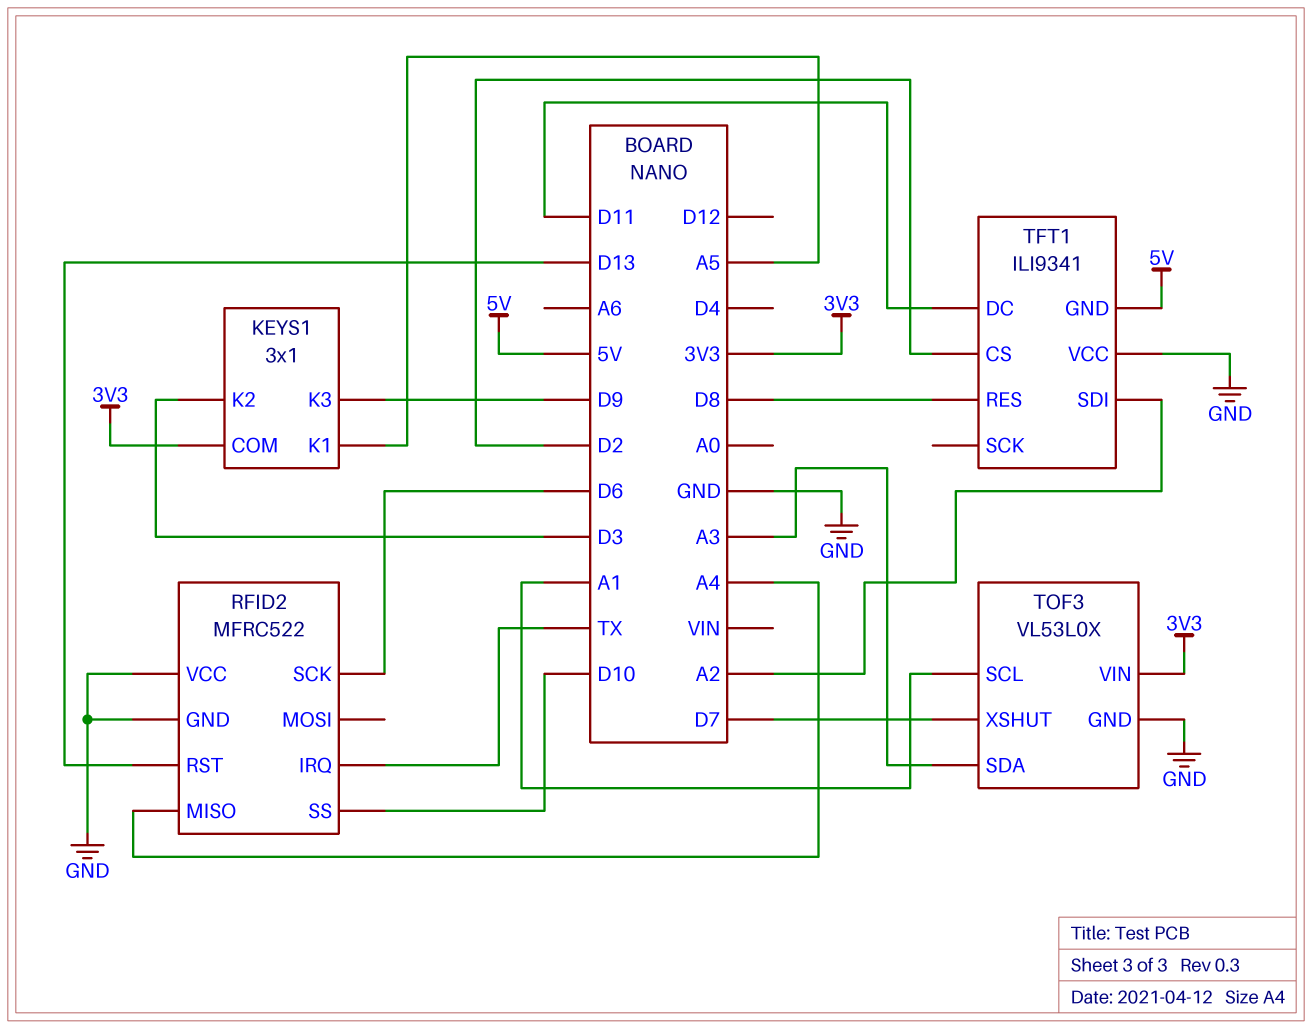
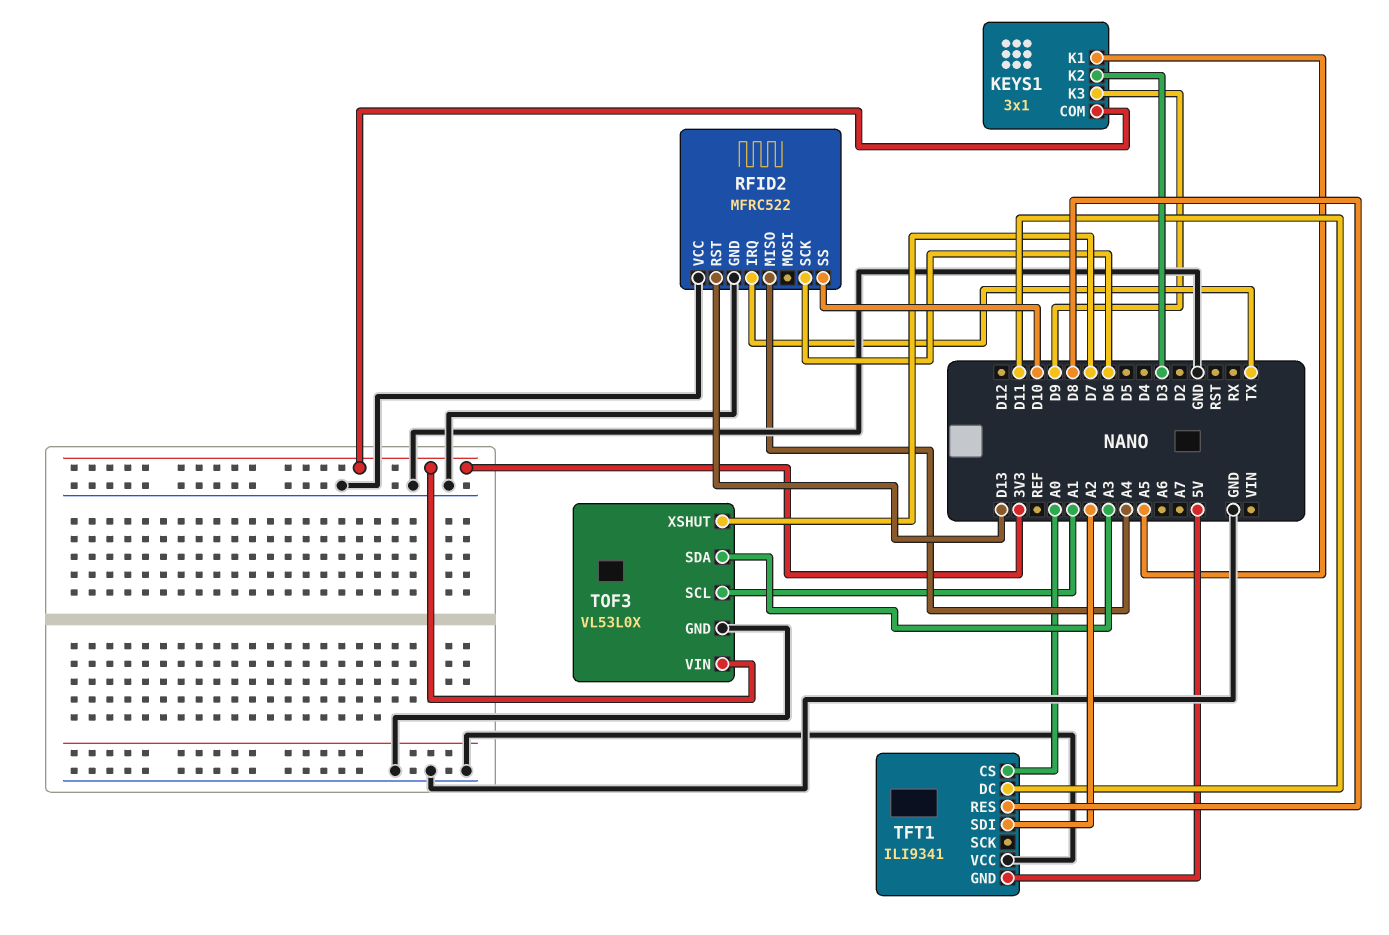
TFT1 pin CS: D2 -> A0

